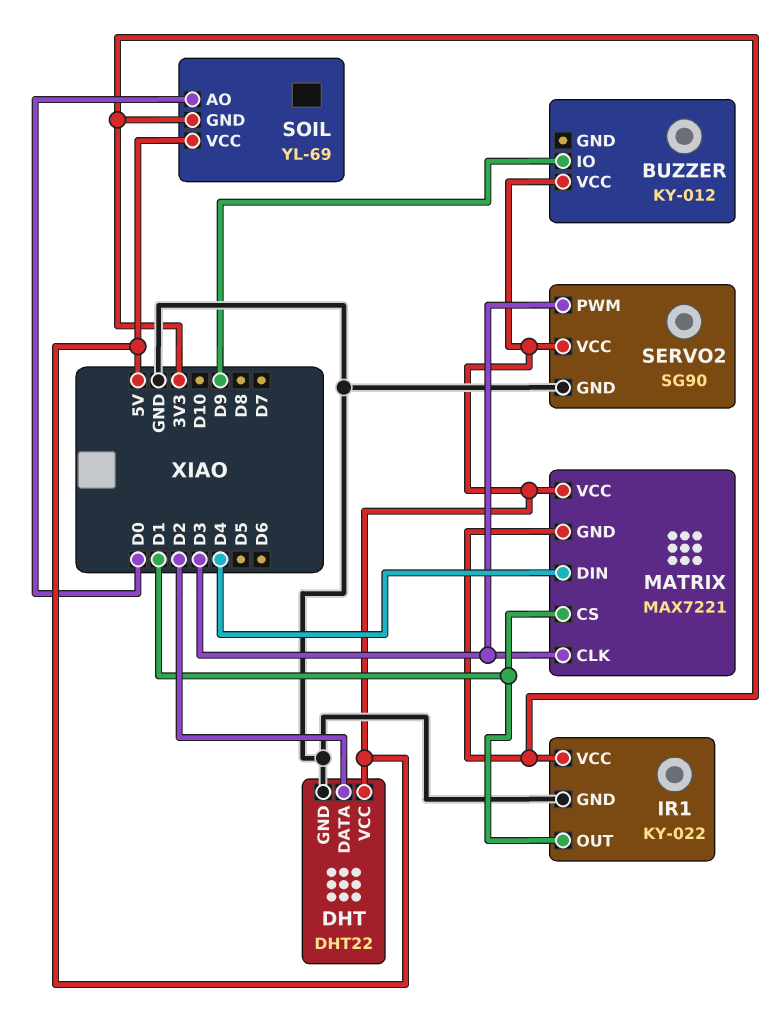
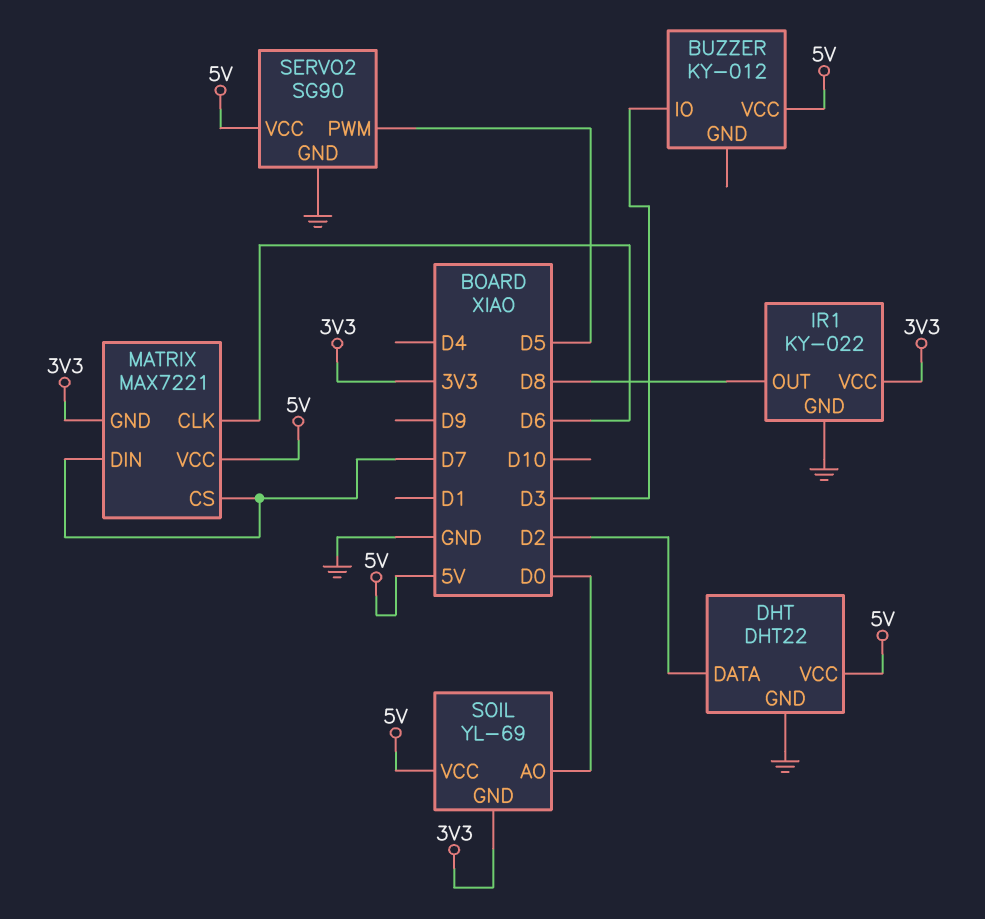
BUZZER pin IO: D9 -> D3
IR1 pin OUT: D1 -> D8
MATRIX pin CLK: D3 -> D6
MATRIX pin CS: D1 -> D7
MATRIX pin DIN: D4 -> D7
SERVO2 pin PWM: D3 -> D5

